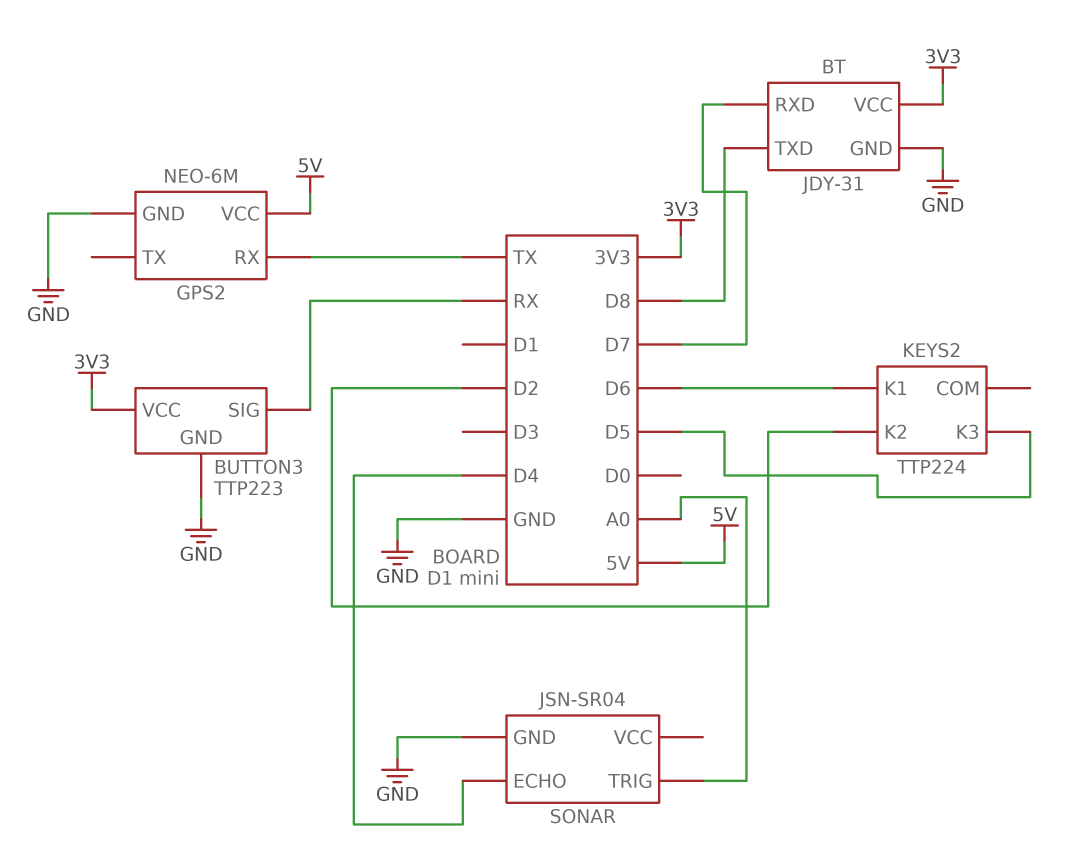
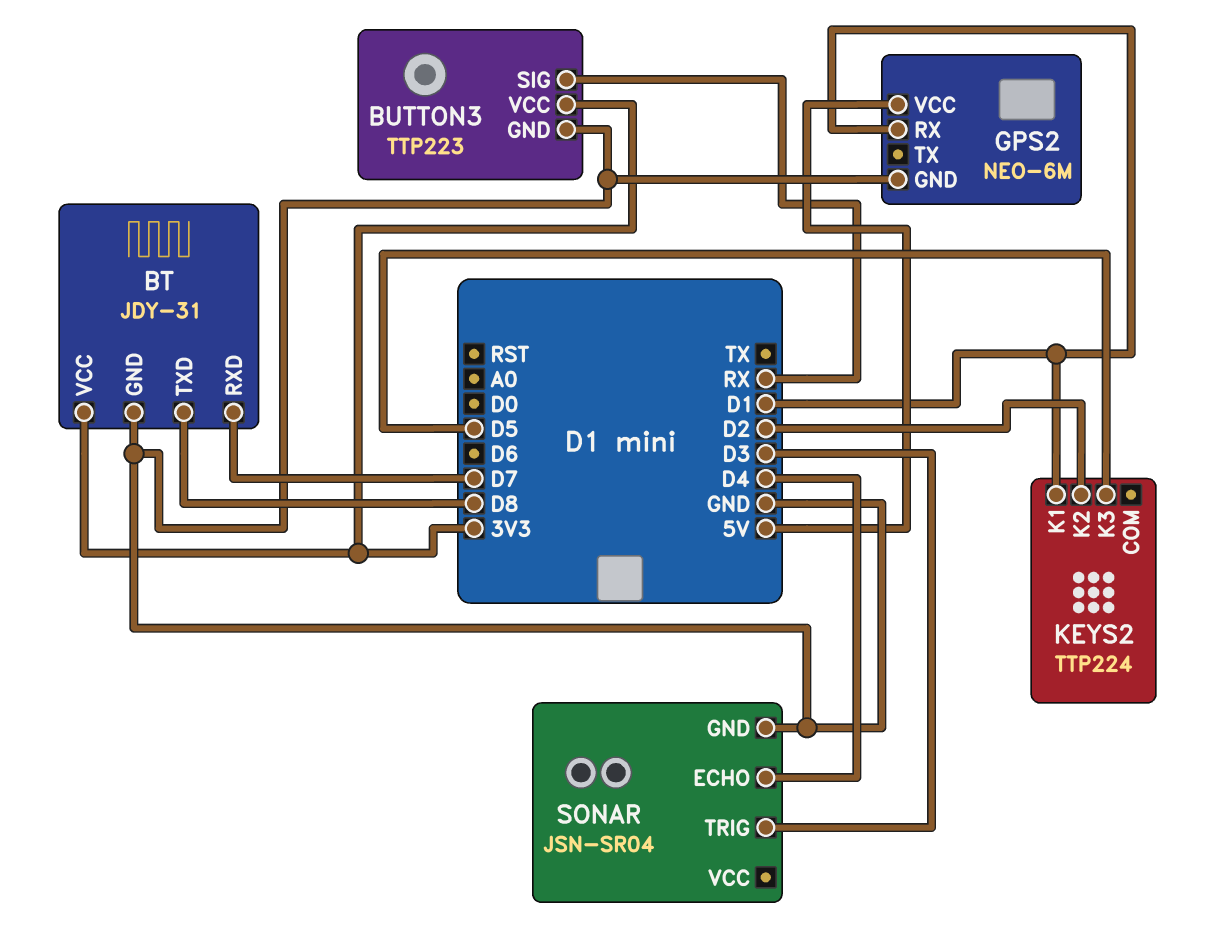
GPS2 pin RX: TX -> D1
KEYS2 pin K1: D6 -> D1
SONAR pin TRIG: A0 -> D3

